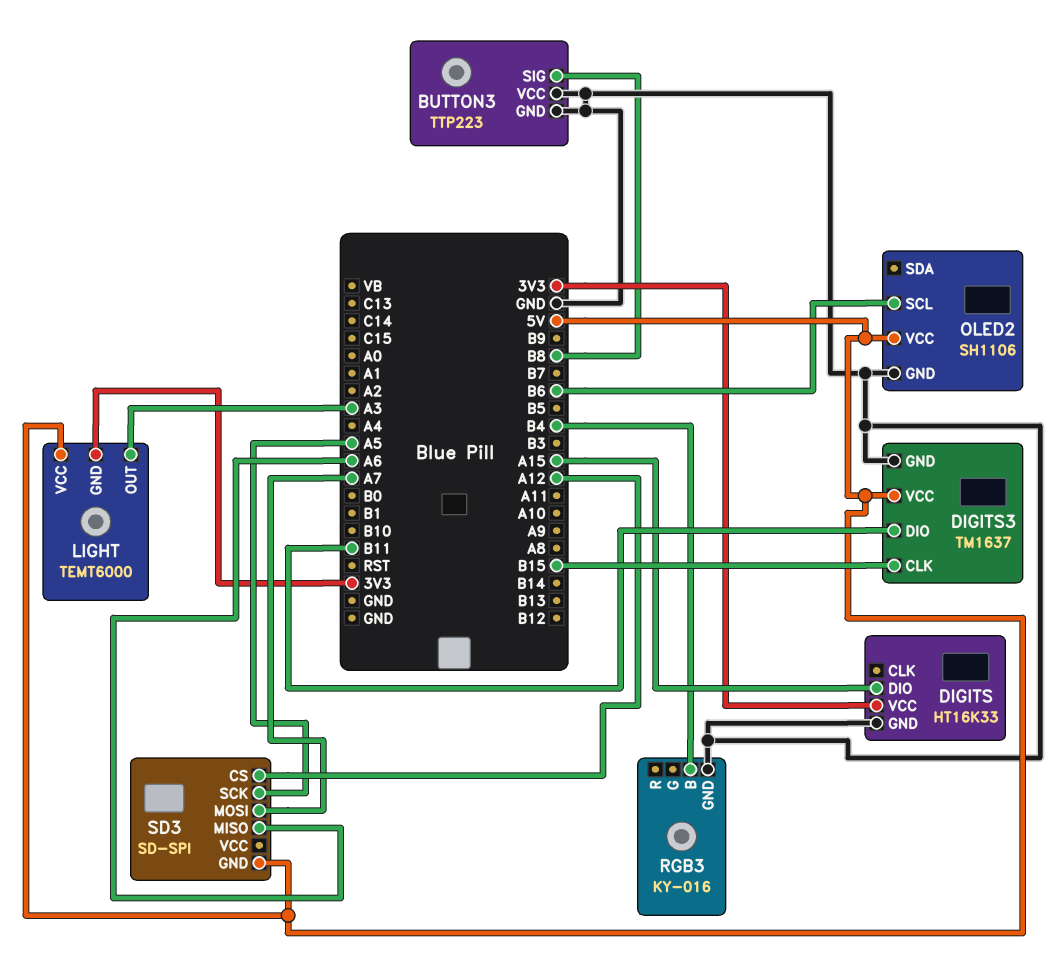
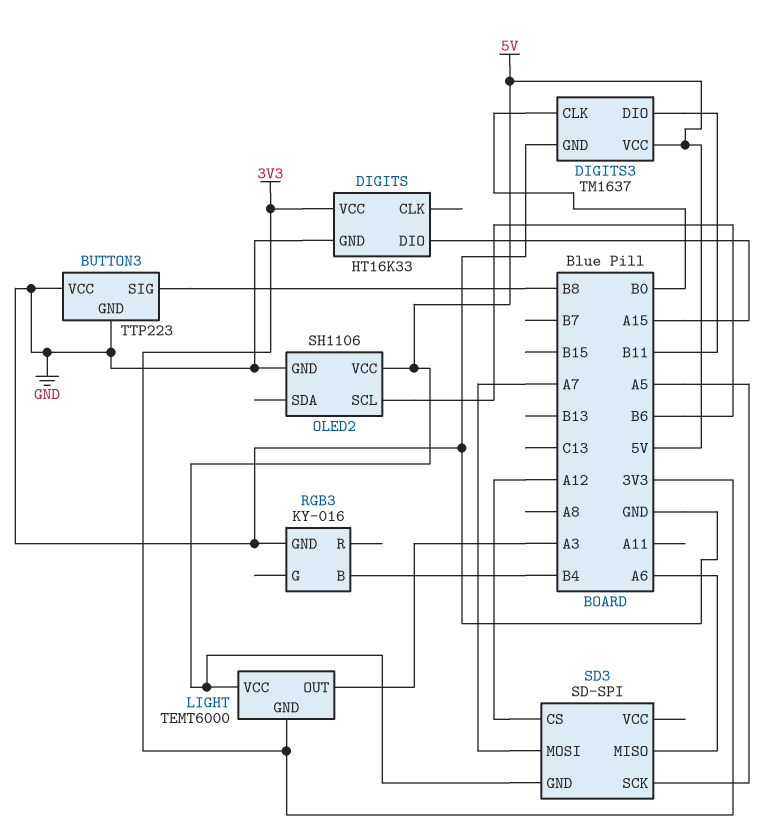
DIGITS3 pin CLK: B15 -> B0

